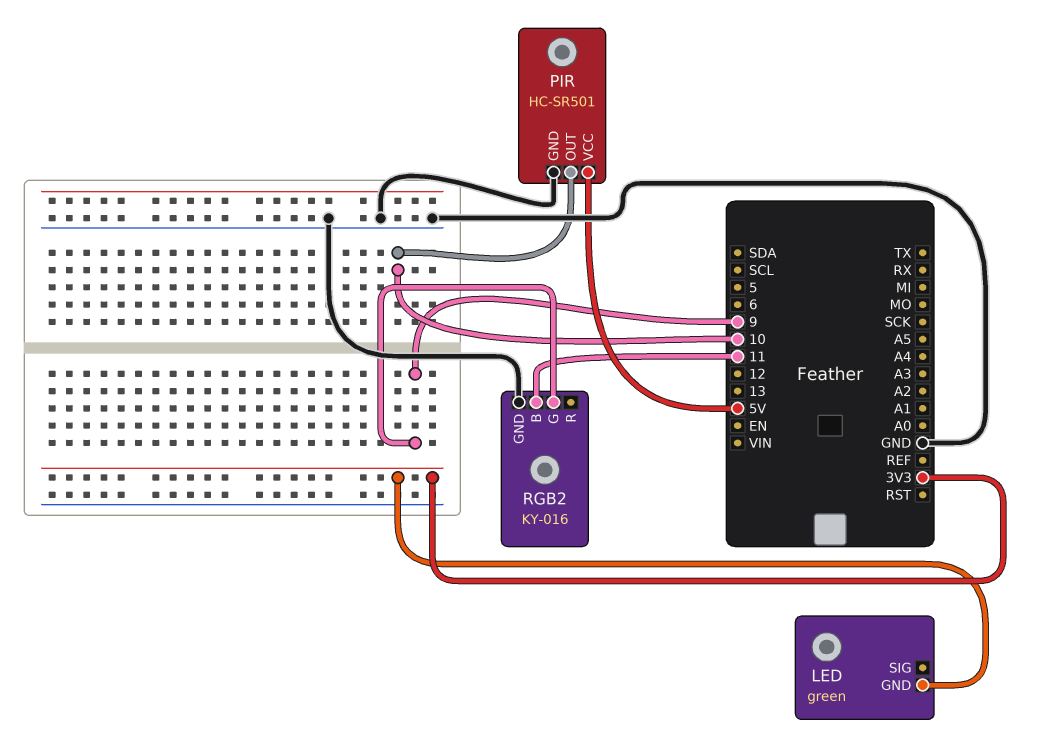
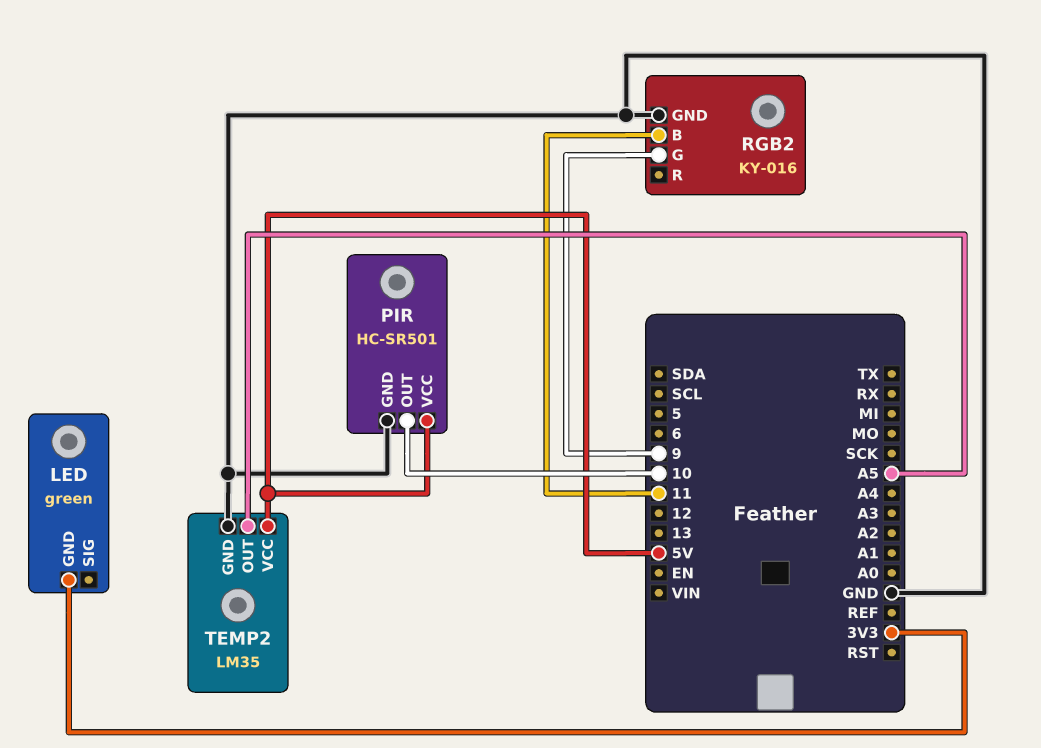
TEMP2: none -> LM35
TEMP2 pin GND: none -> GND
TEMP2 pin OUT: none -> A5
TEMP2 pin VCC: none -> 5V

